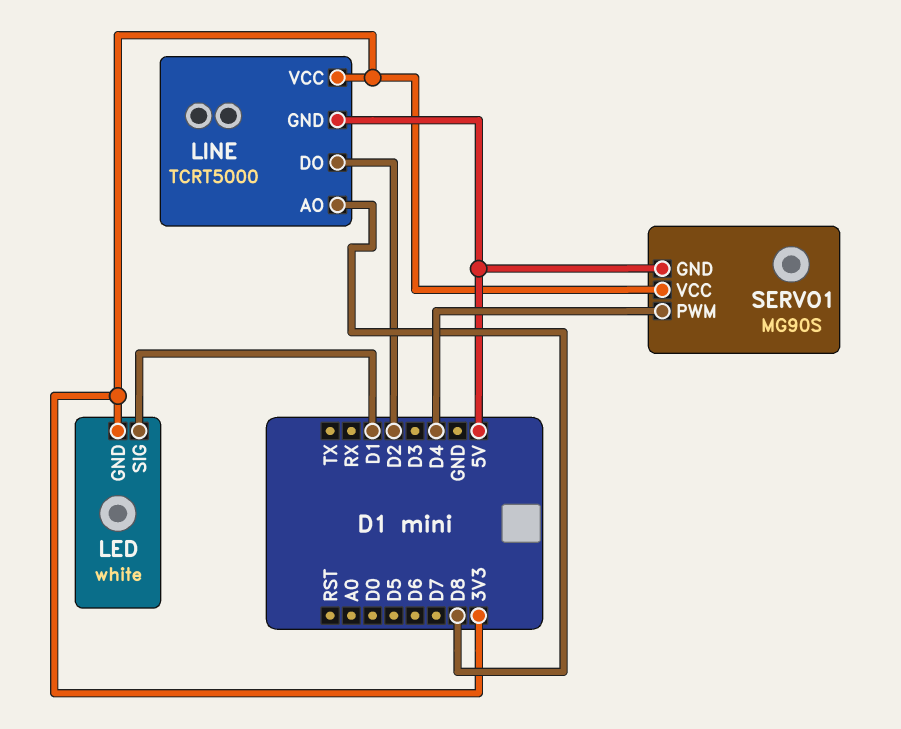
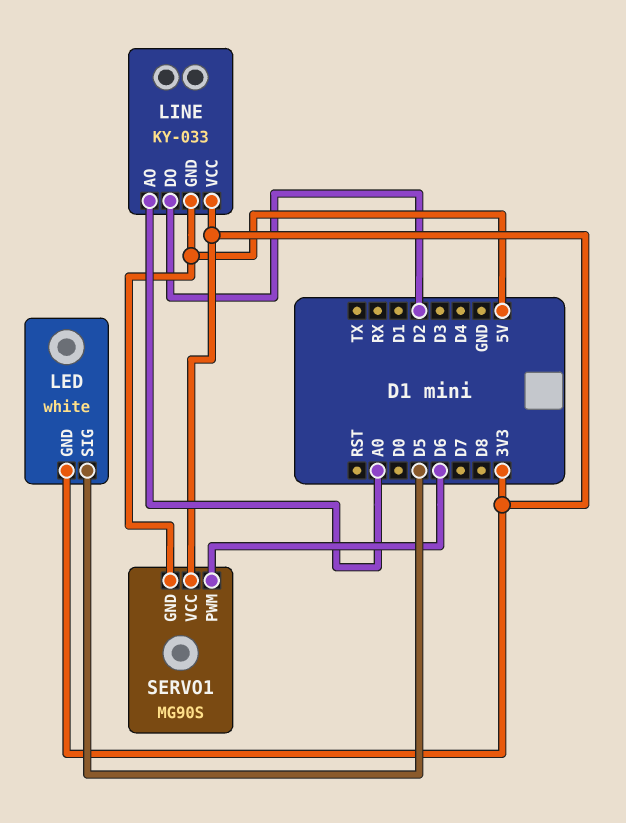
LED pin SIG: D1 -> D5
LINE: TCRT5000 -> KY-033
LINE pin AO: D8 -> A0
SERVO1 pin PWM: D4 -> D6

